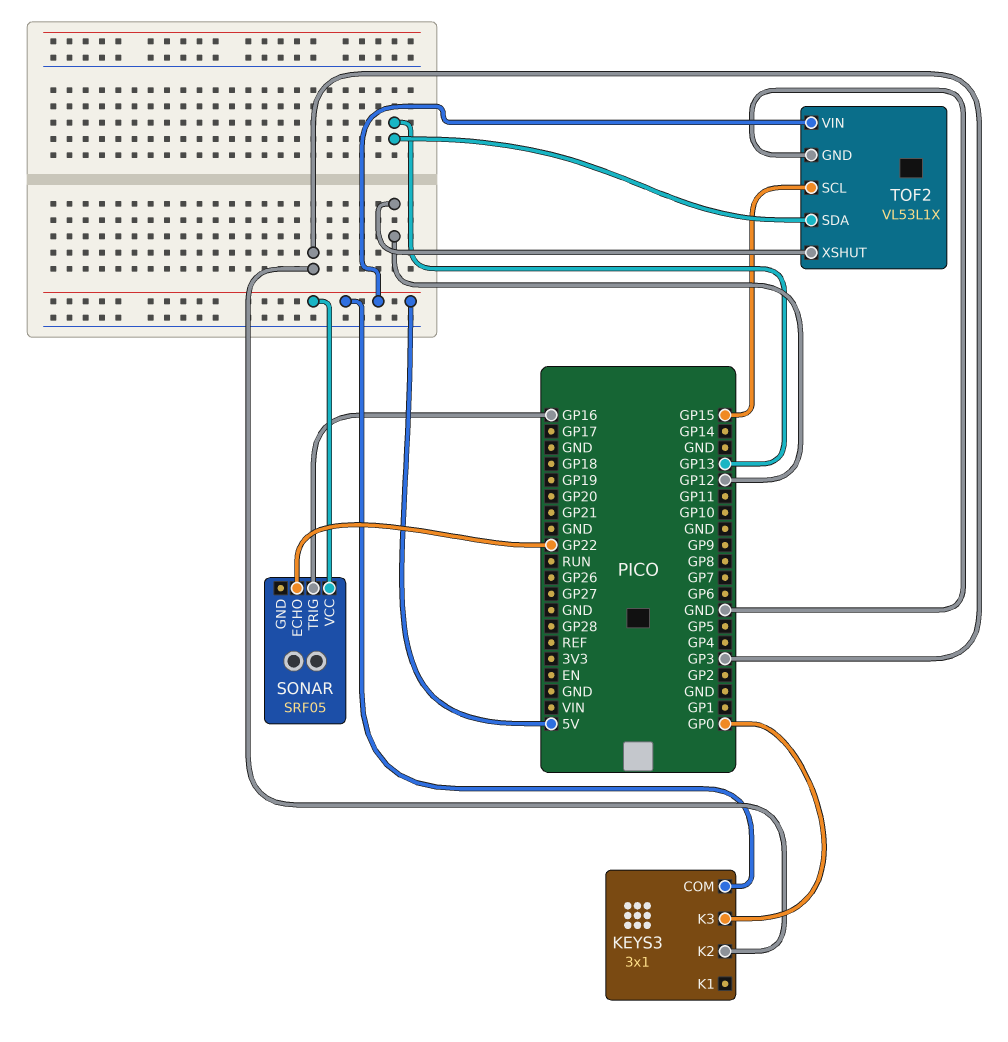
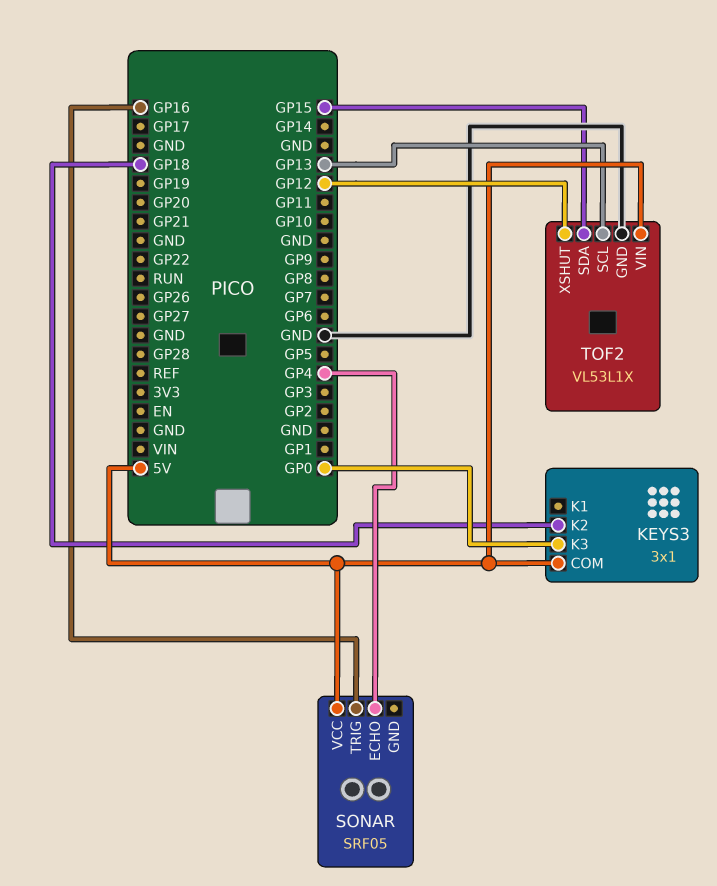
KEYS3 pin K2: GP3 -> GP18
SONAR pin ECHO: GP22 -> GP4
TOF2 pin SCL: GP15 -> GP13
TOF2 pin SDA: GP13 -> GP15

